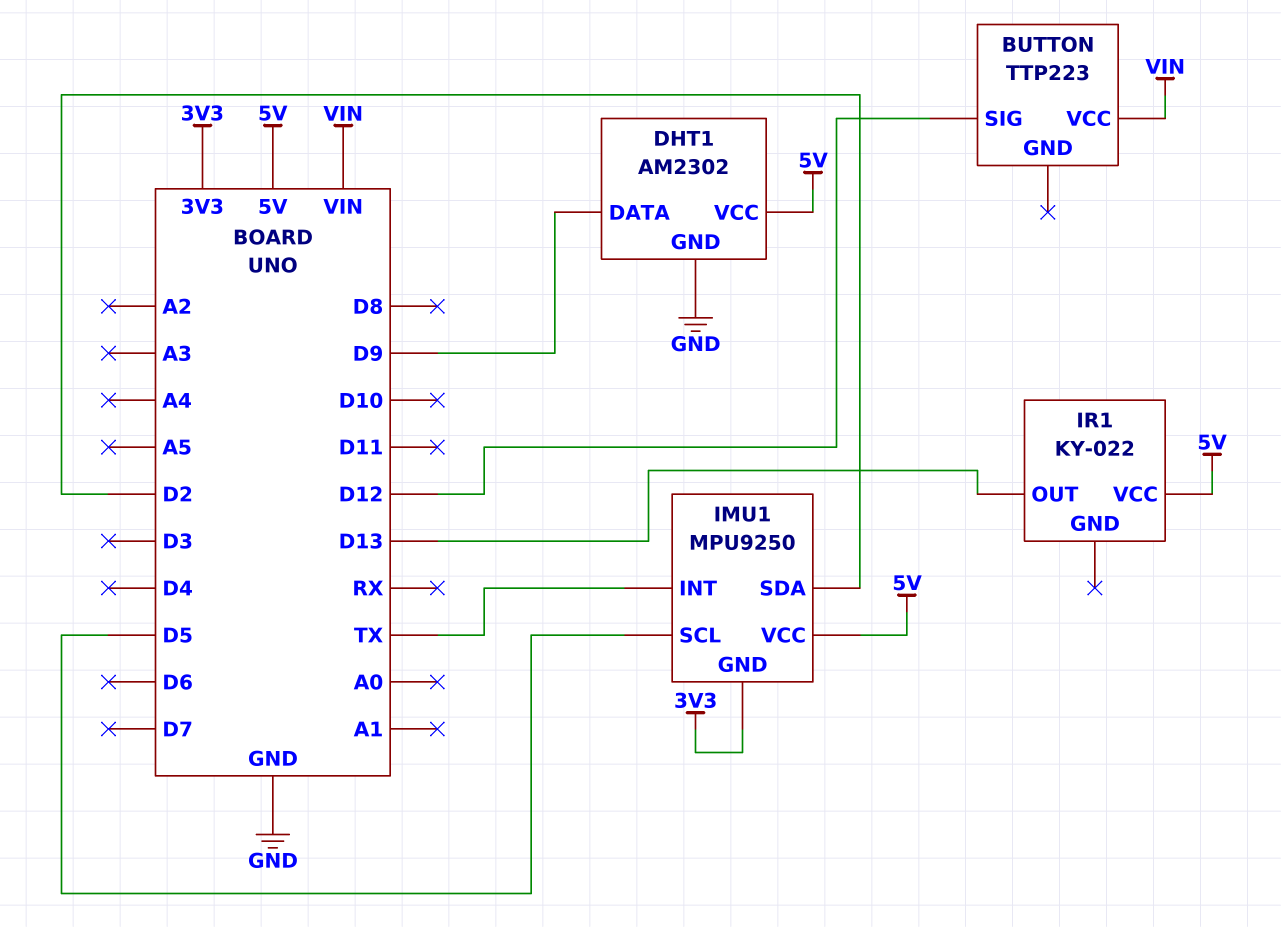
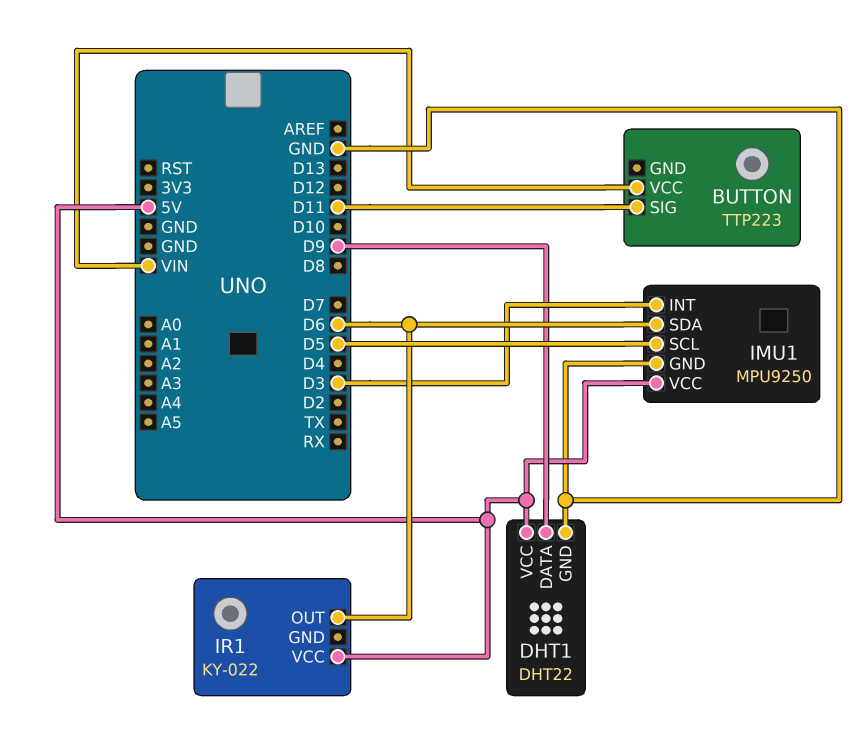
BUTTON pin SIG: D12 -> D11
DHT1: AM2302 -> DHT22
IMU1 pin GND: 3V3 -> GND
IMU1 pin INT: TX -> D3
IMU1 pin SDA: D2 -> D6
IR1 pin OUT: D13 -> D6

